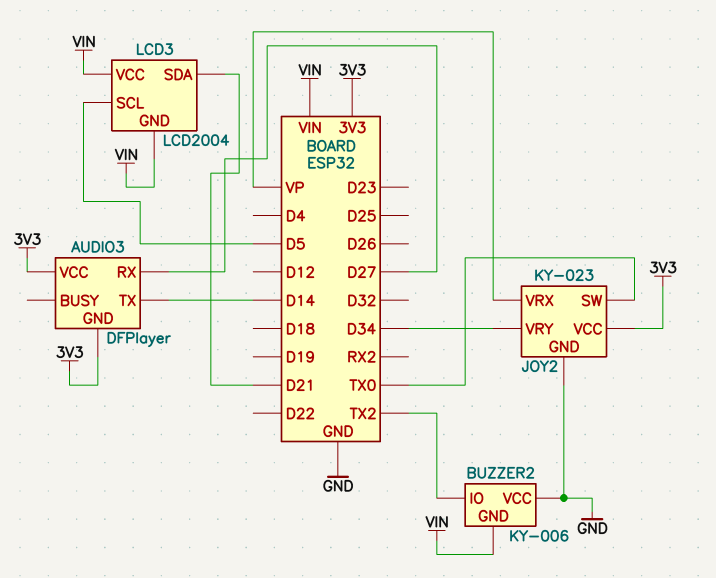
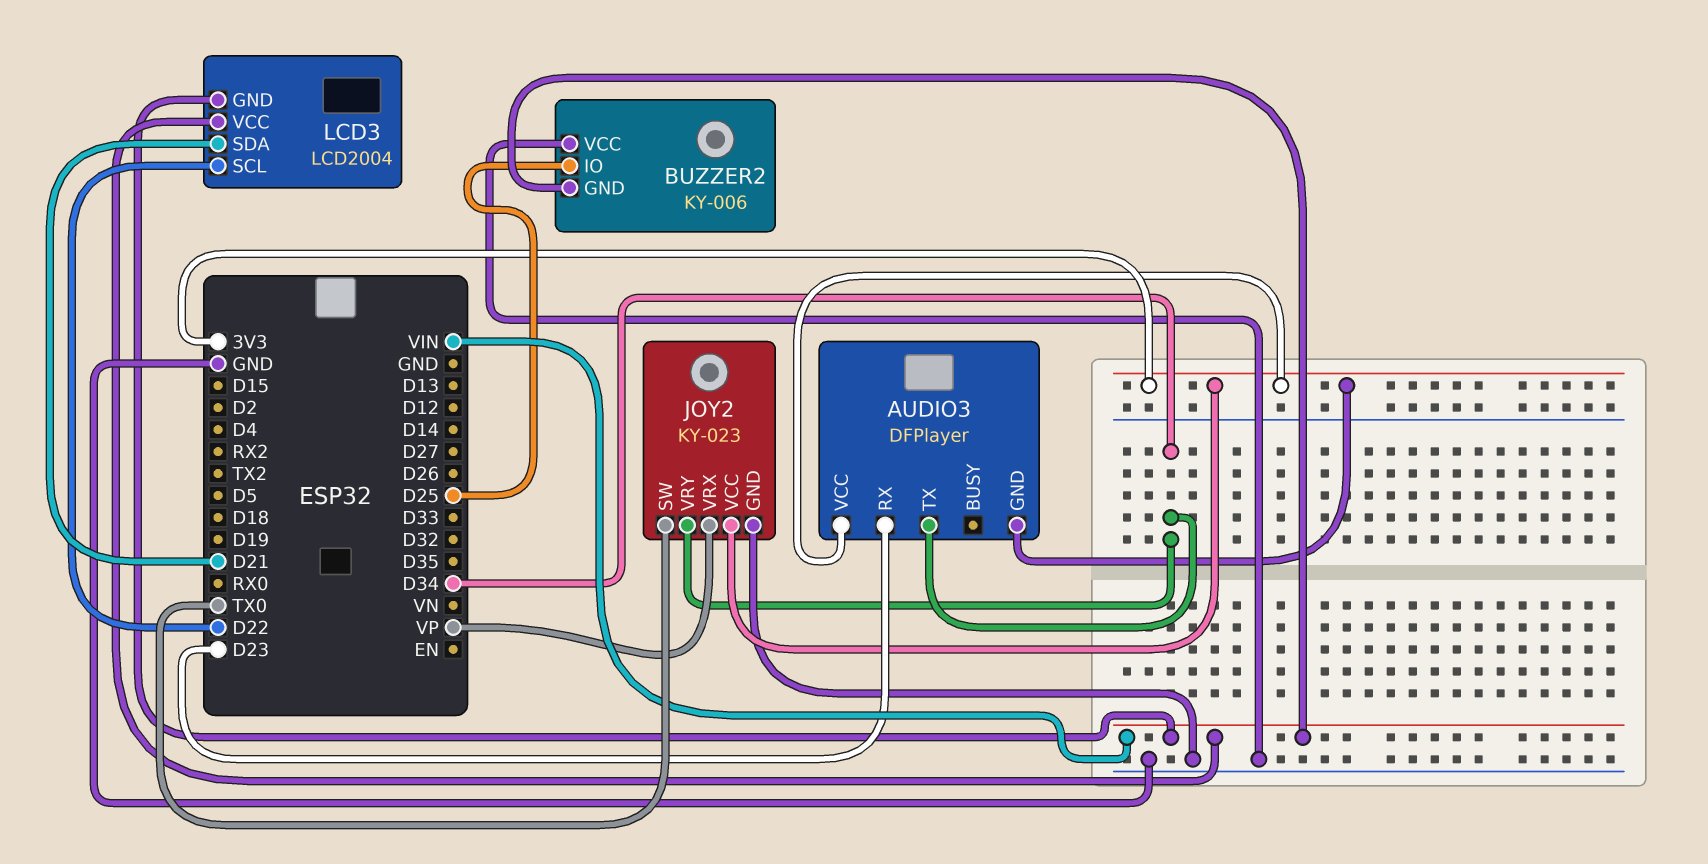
AUDIO3 pin RX: D27 -> D23
AUDIO3 pin TX: D14 -> D34
BUZZER2 pin IO: TX2 -> D25
LCD3 pin SCL: D5 -> D22

